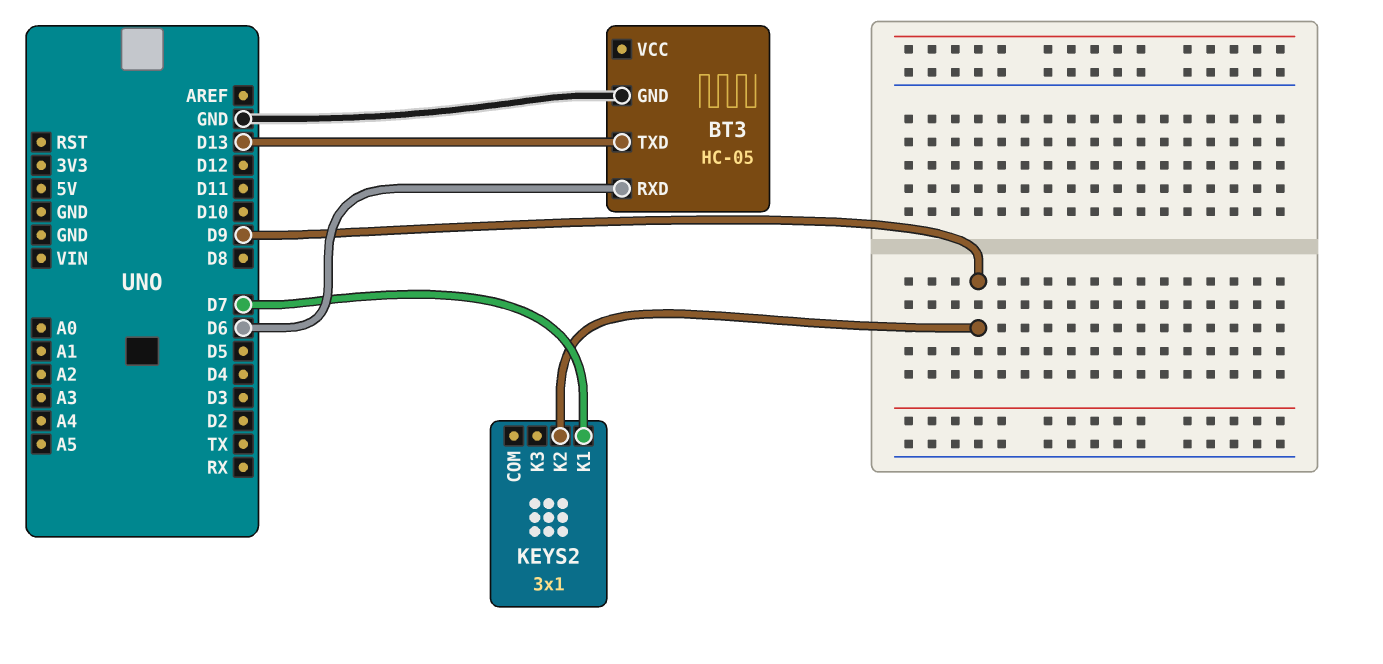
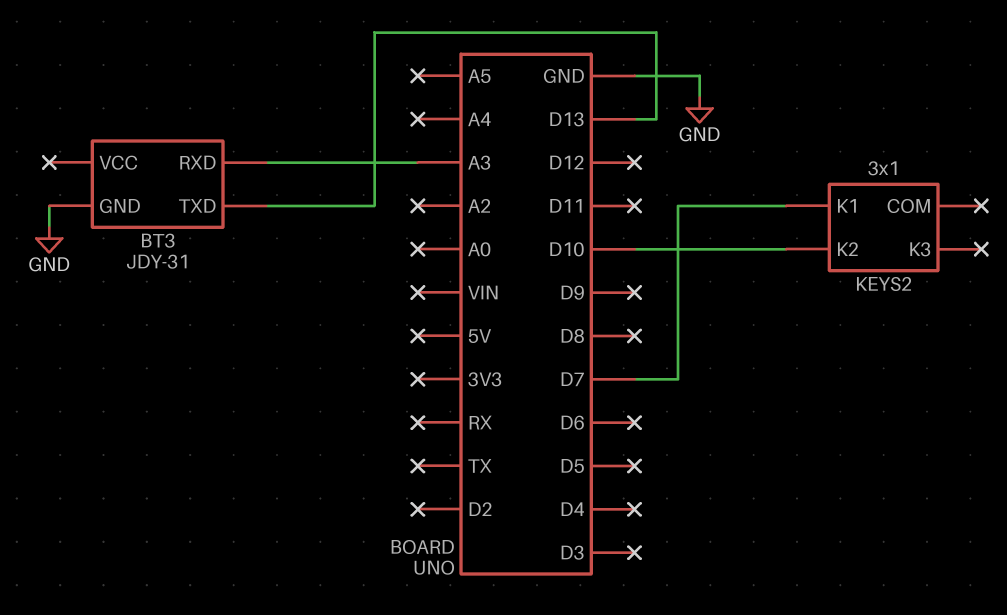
BT3: HC-05 -> JDY-31
BT3 pin RXD: D6 -> A3
KEYS2 pin K2: D9 -> D10

